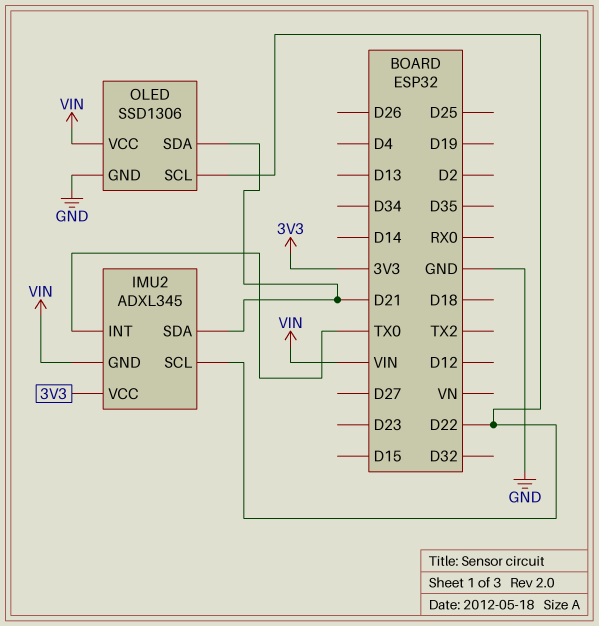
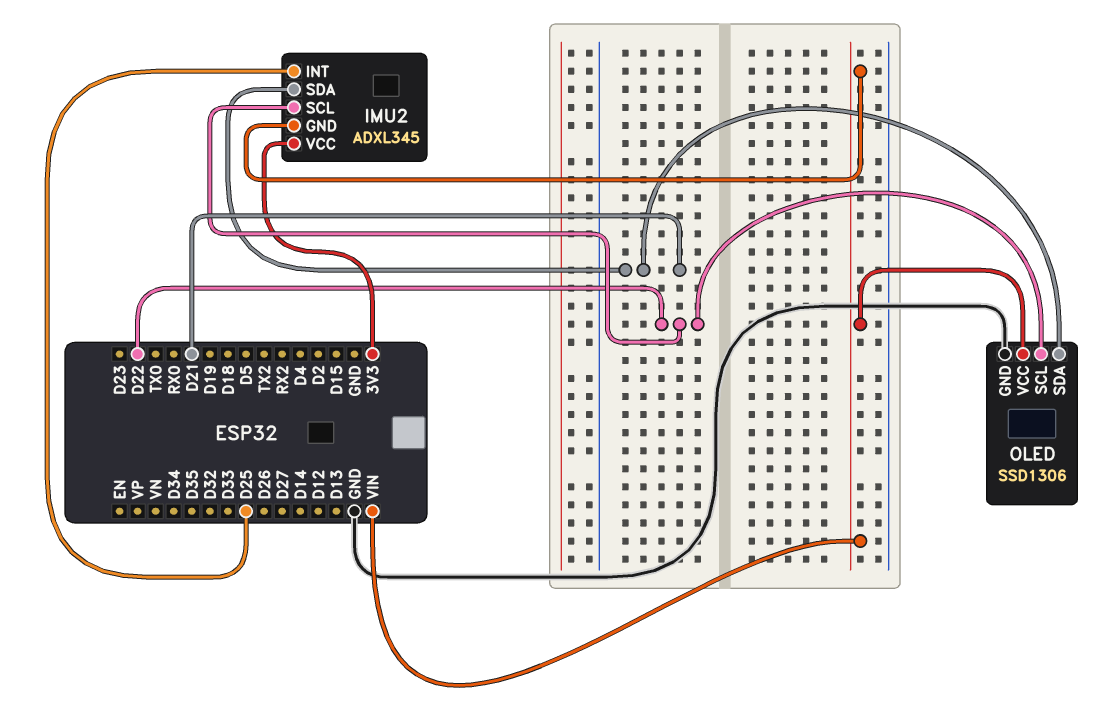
IMU2 pin INT: TX0 -> D25

